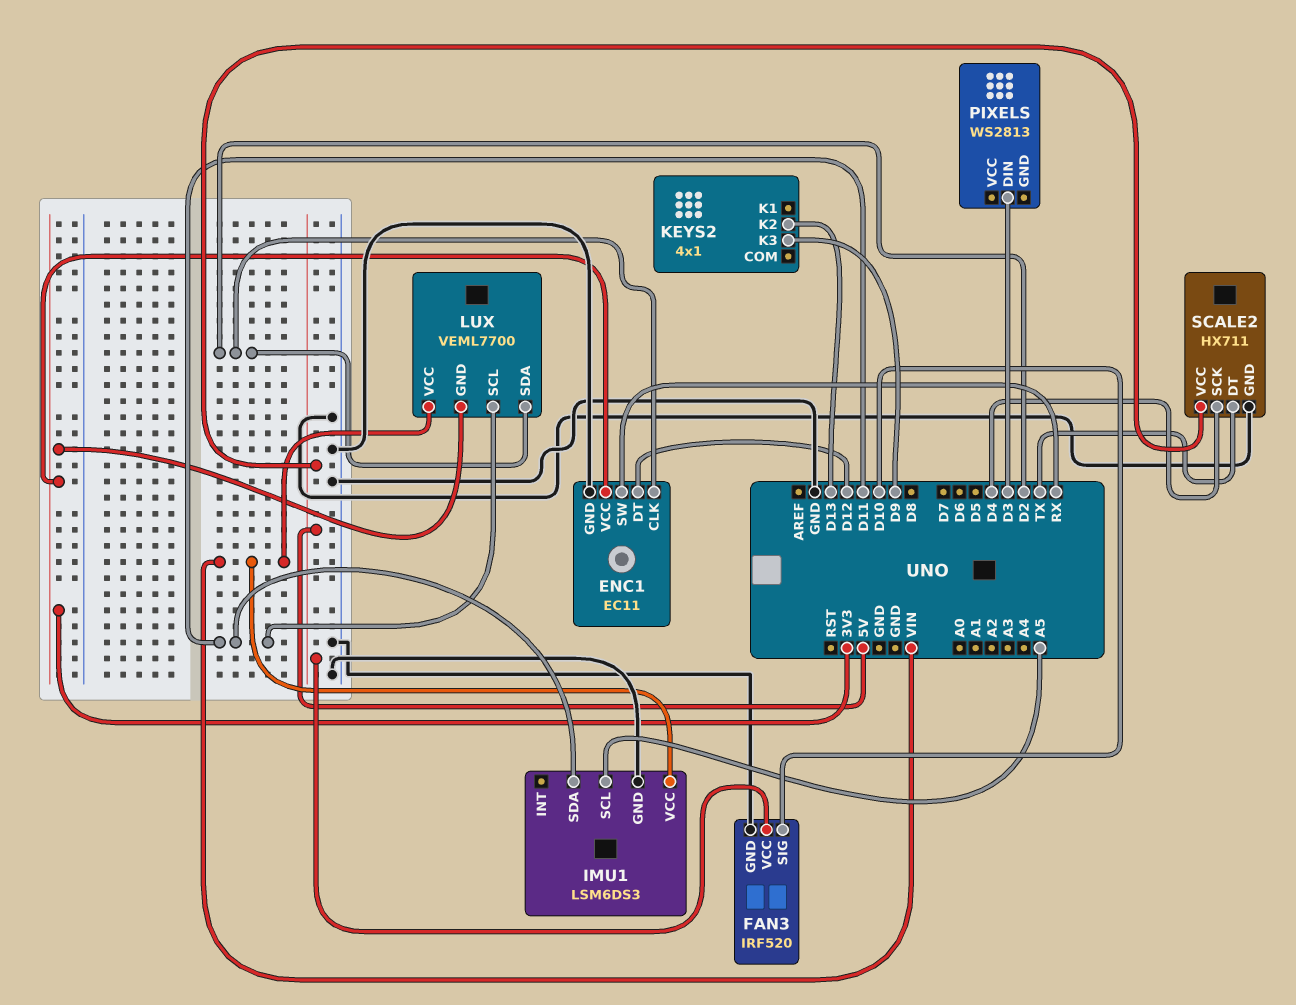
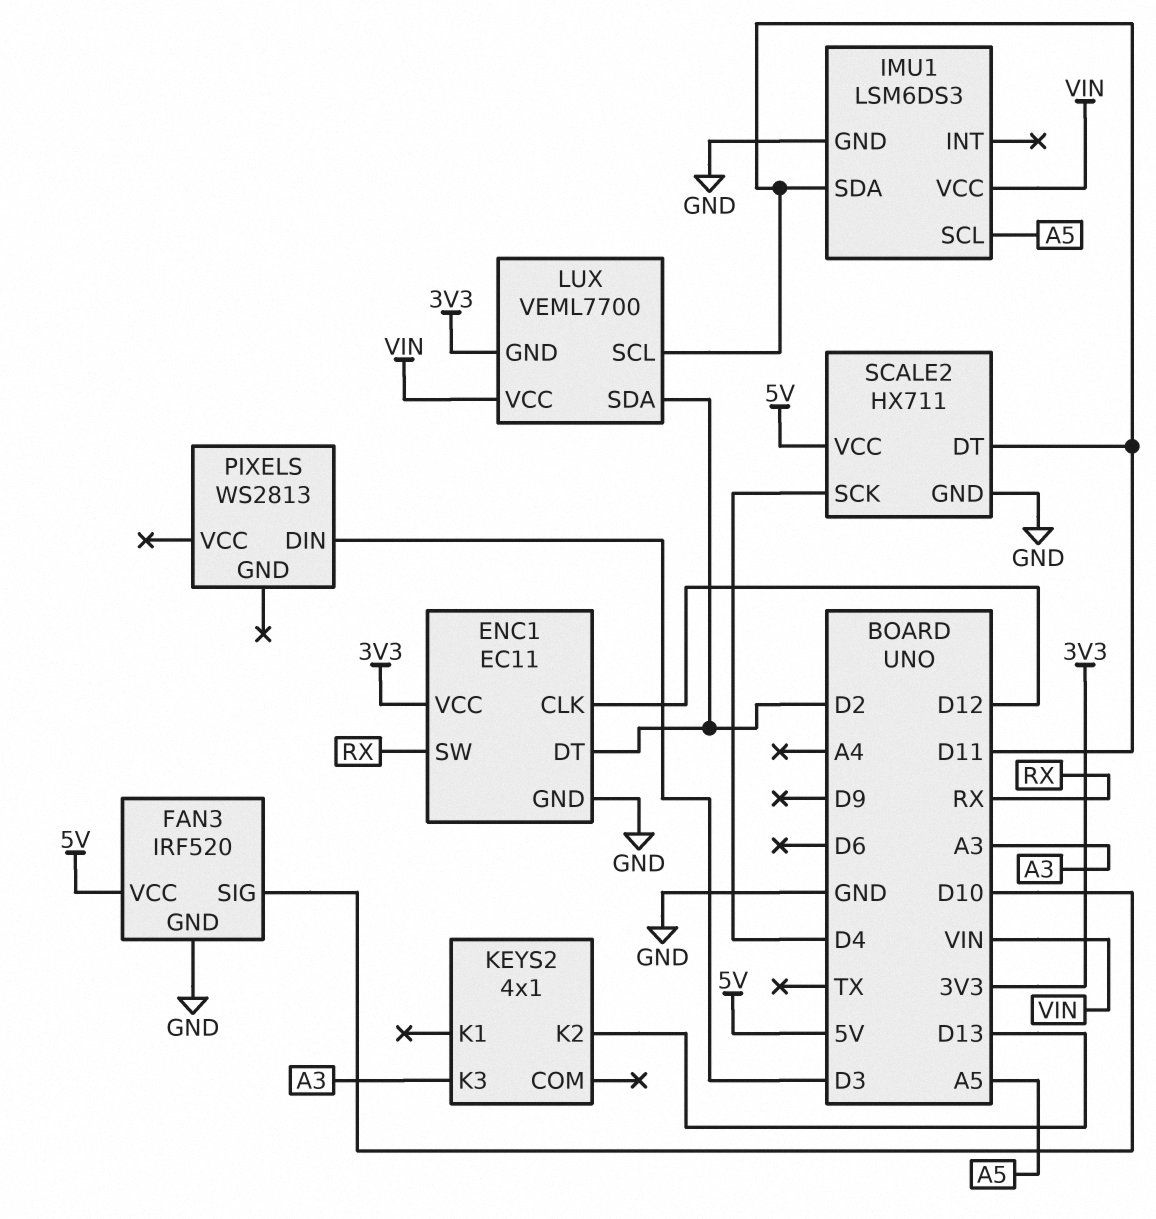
ENC1 pin CLK: D2 -> D12
ENC1 pin DT: D12 -> D2
KEYS2 pin K3: D9 -> A3
SCALE2 pin DT: TX -> D11

